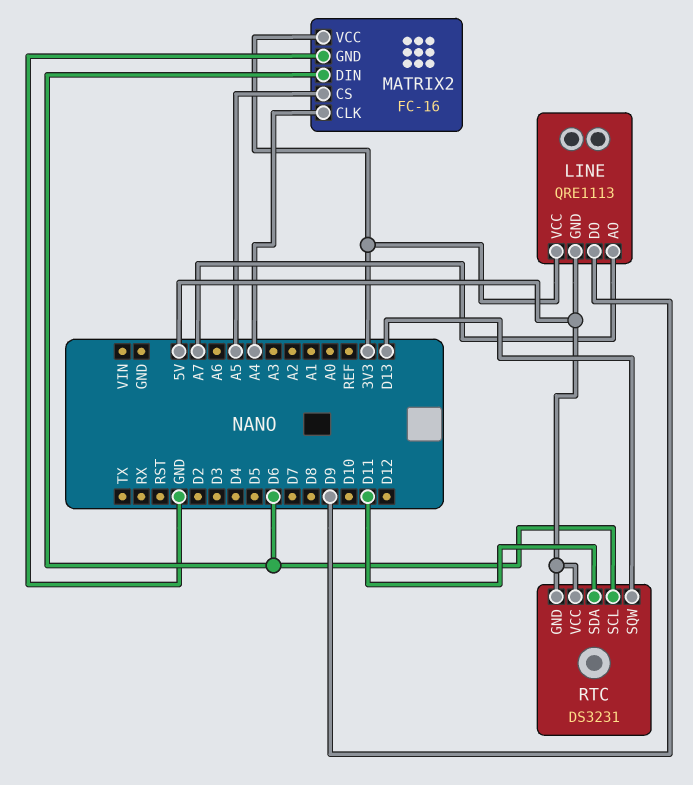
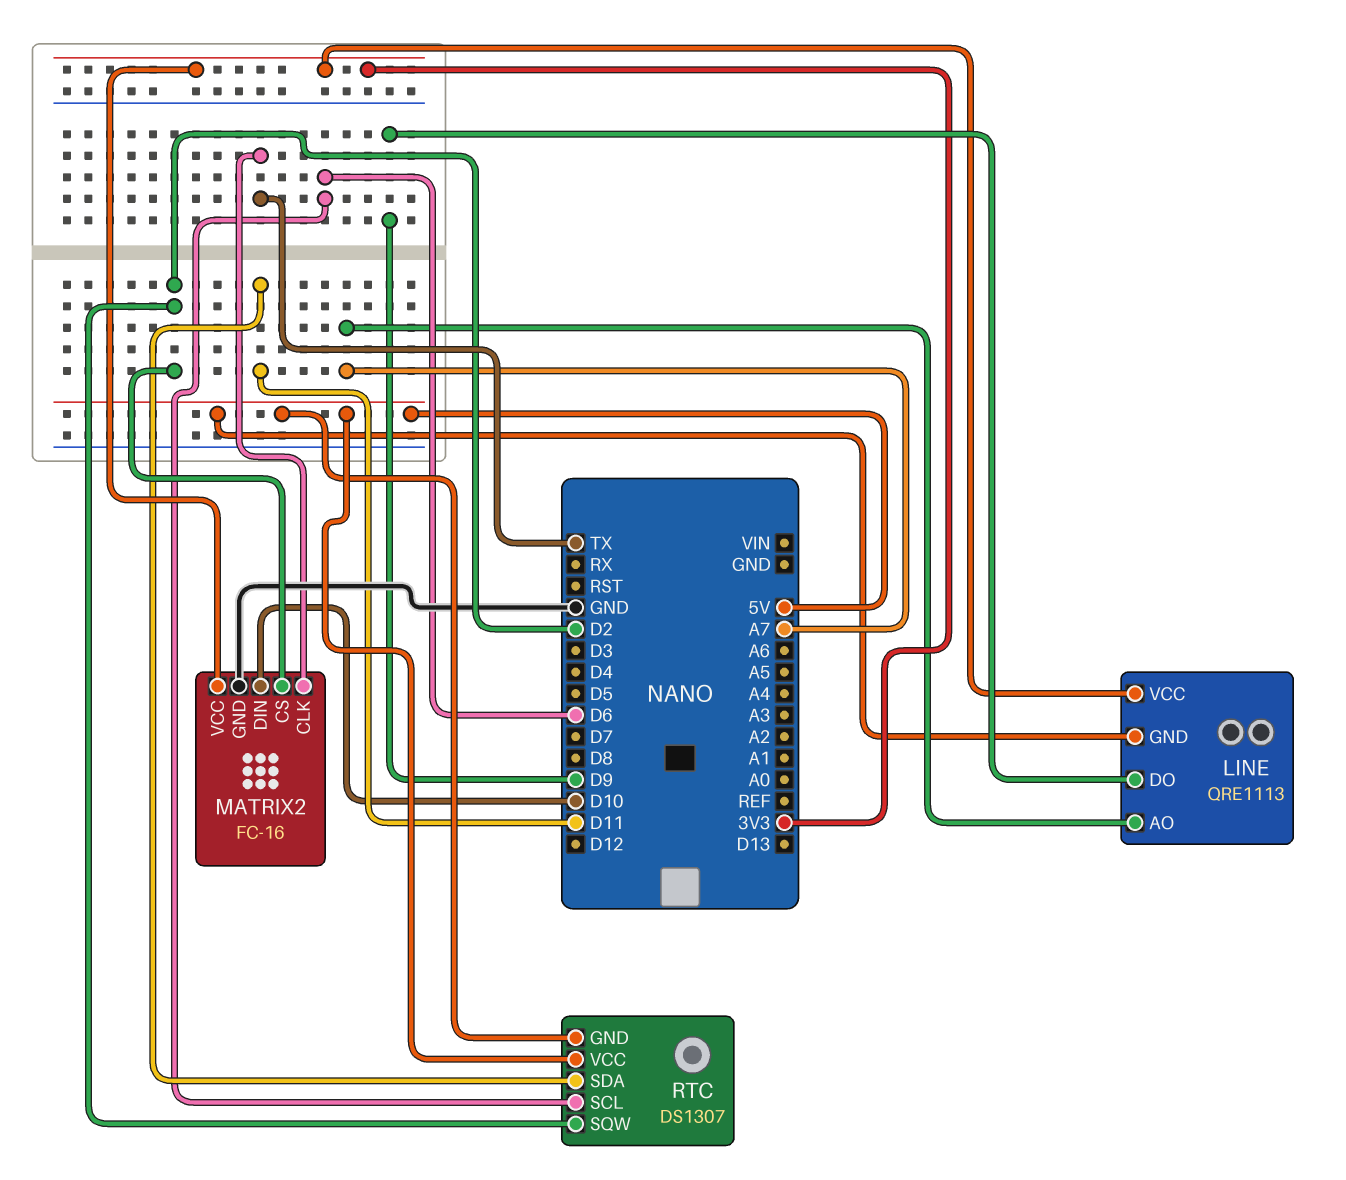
MATRIX2 pin CLK: A4 -> TX
MATRIX2 pin CS: A5 -> D2
MATRIX2 pin DIN: D6 -> D10
RTC: DS3231 -> DS1307
RTC pin SQW: D13 -> D2

